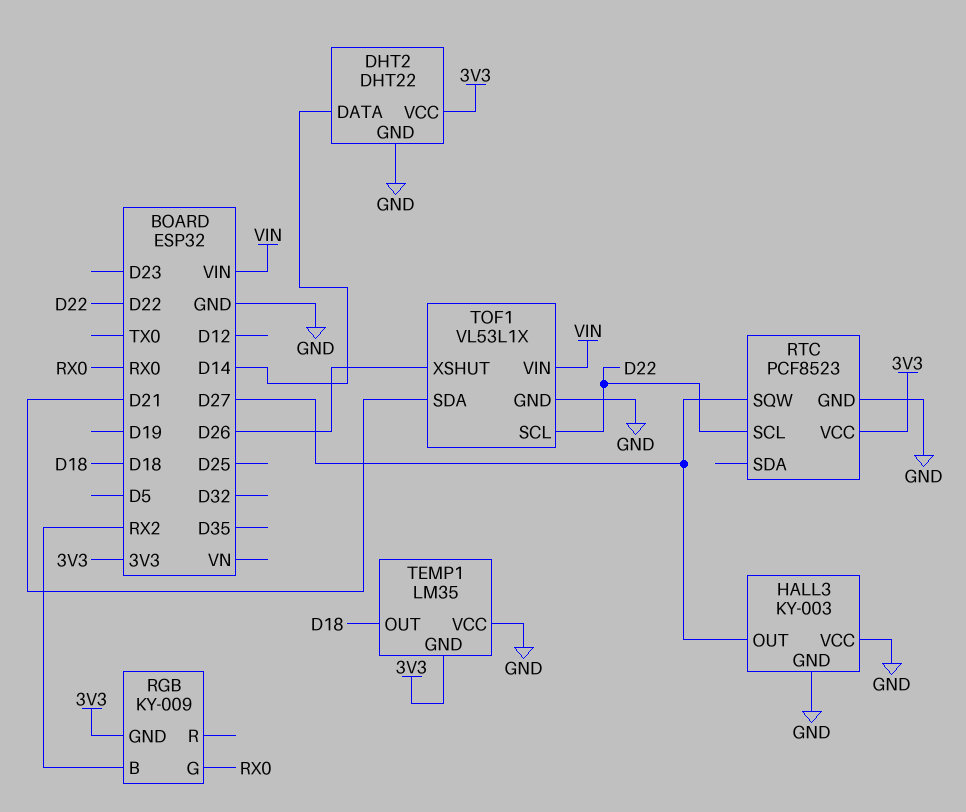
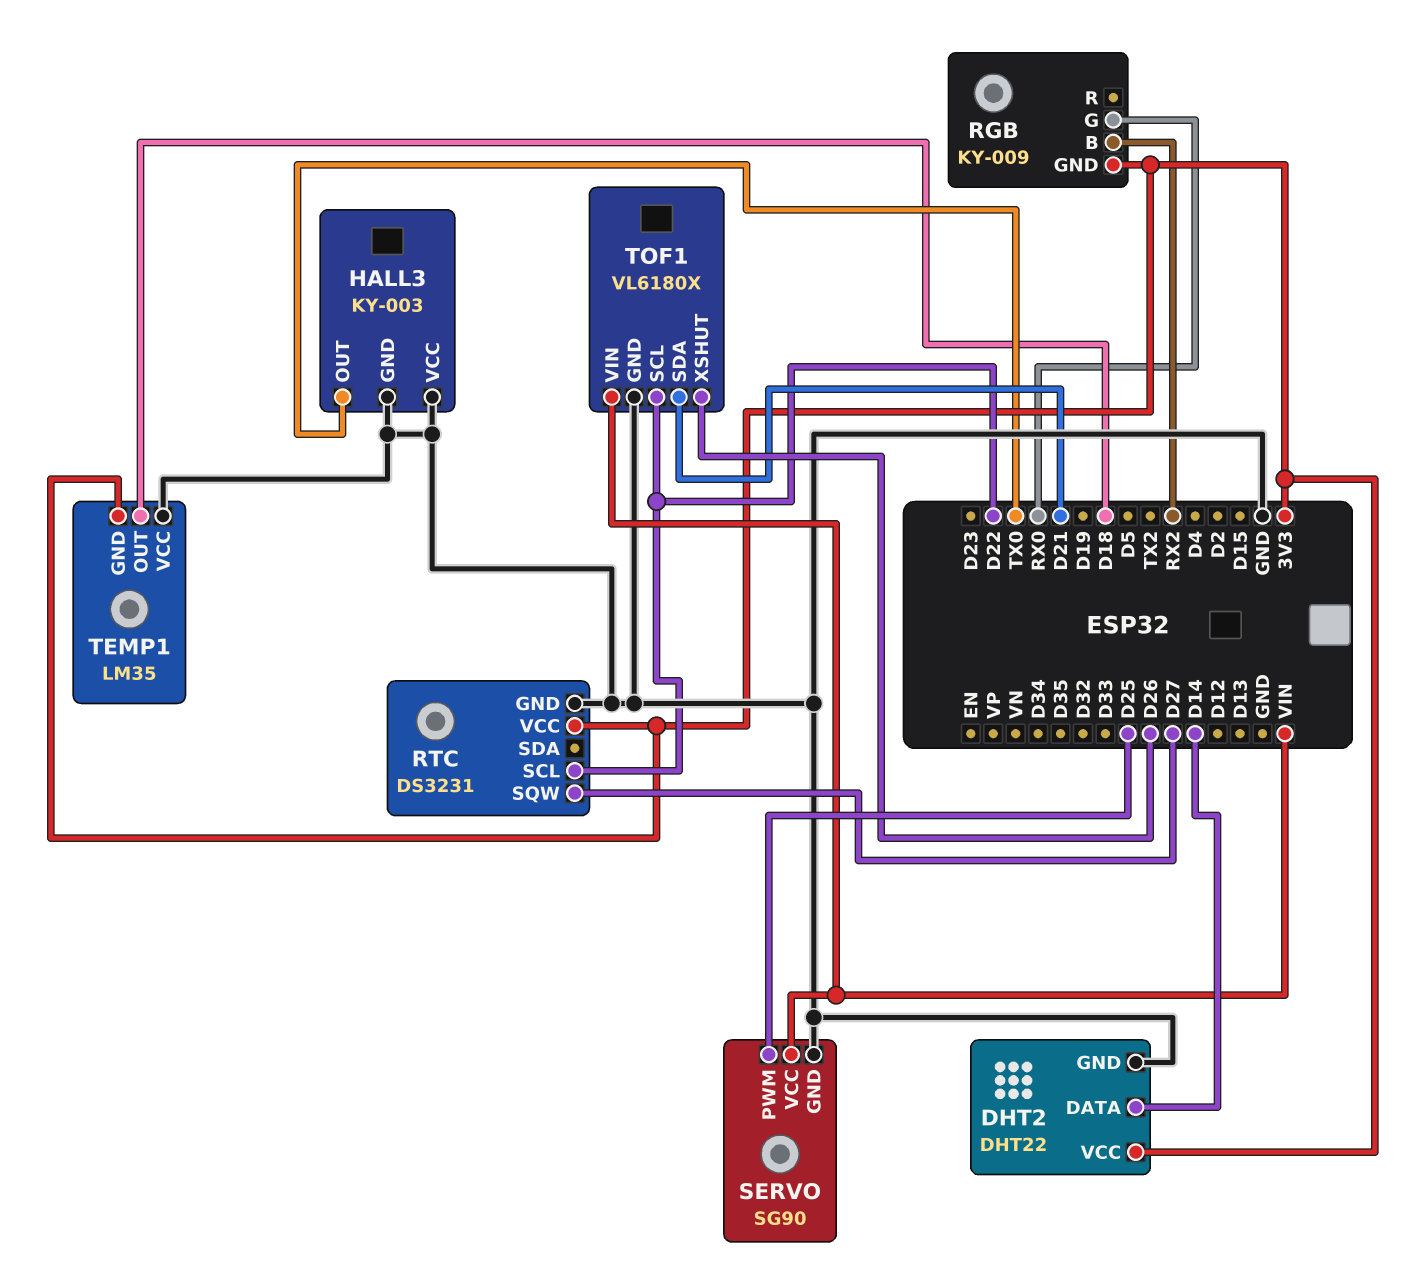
HALL3 pin OUT: D27 -> TX0
RTC: PCF8523 -> DS3231
SERVO: none -> SG90
SERVO pin GND: none -> GND
SERVO pin PWM: none -> D25
SERVO pin VCC: none -> VIN
TOF1: VL53L1X -> VL6180X

